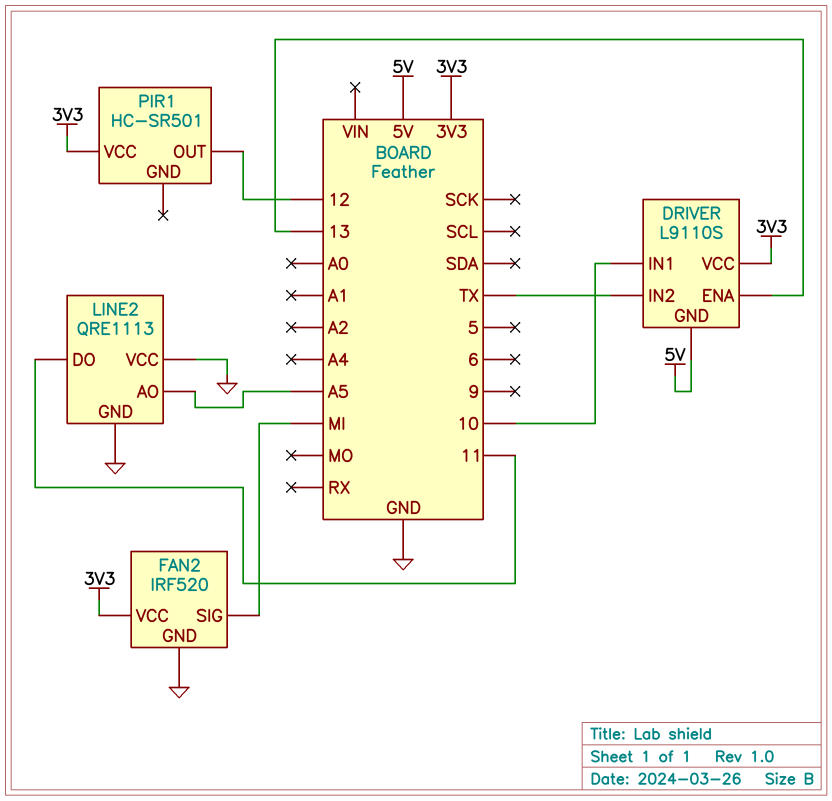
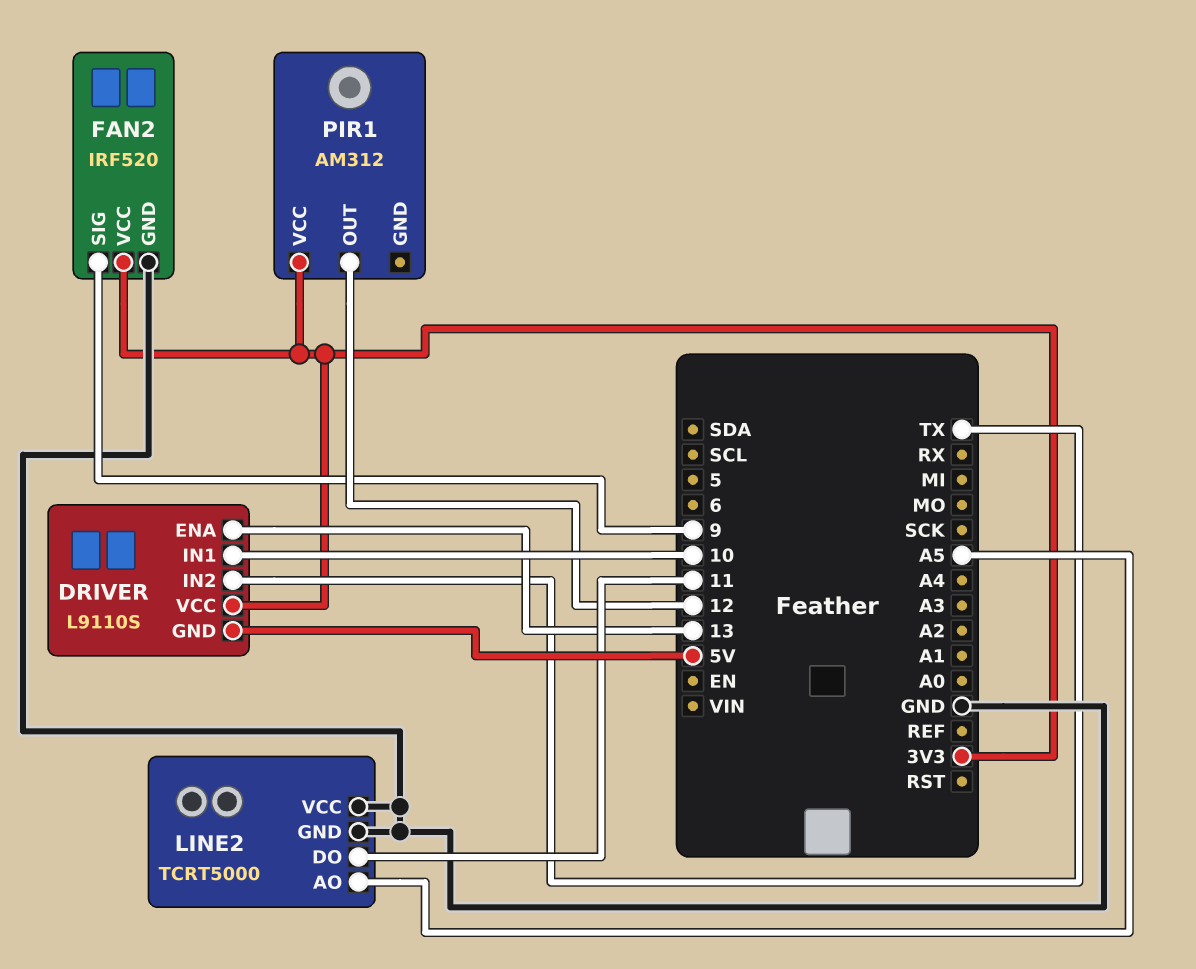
FAN2 pin SIG: MI -> 9
LINE2: QRE1113 -> TCRT5000
PIR1: HC-SR501 -> AM312

